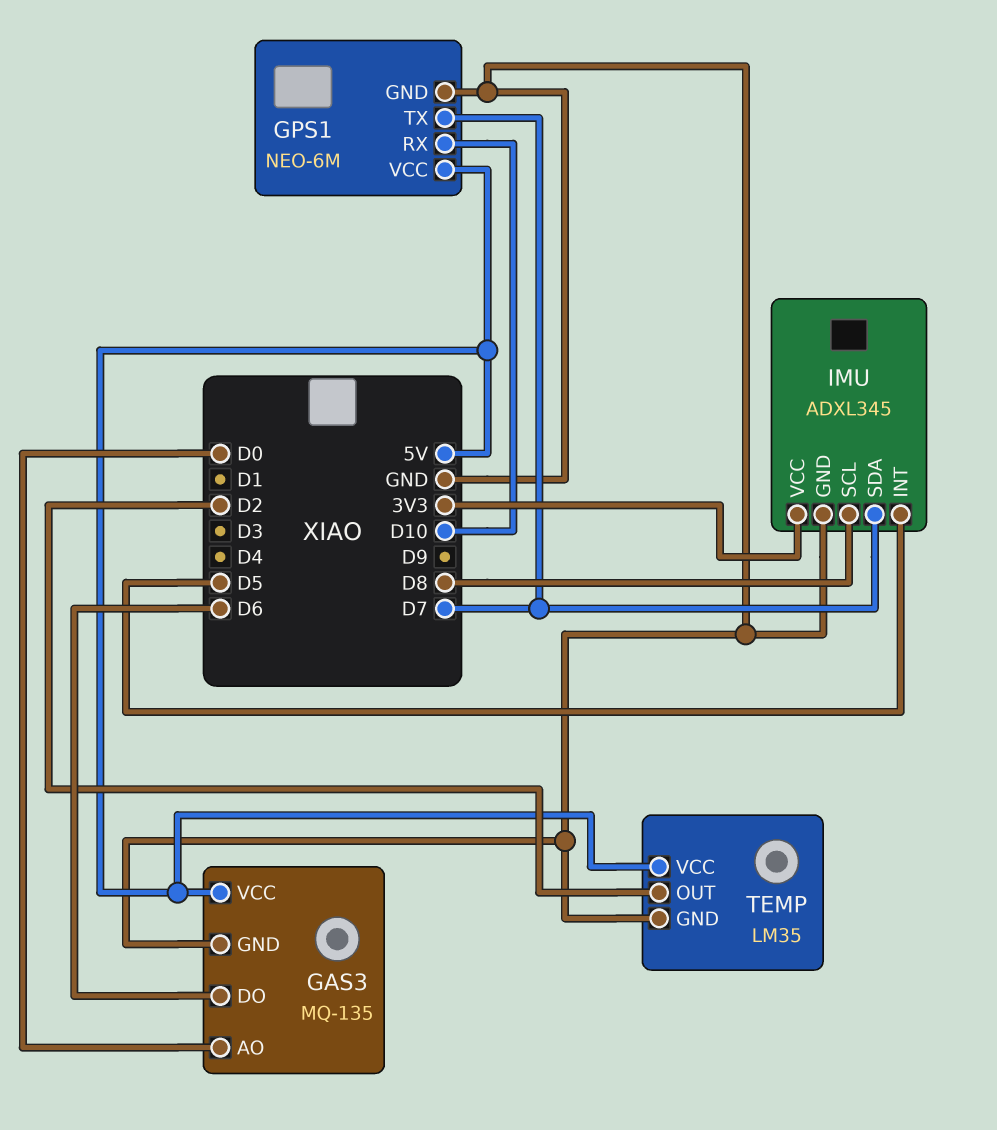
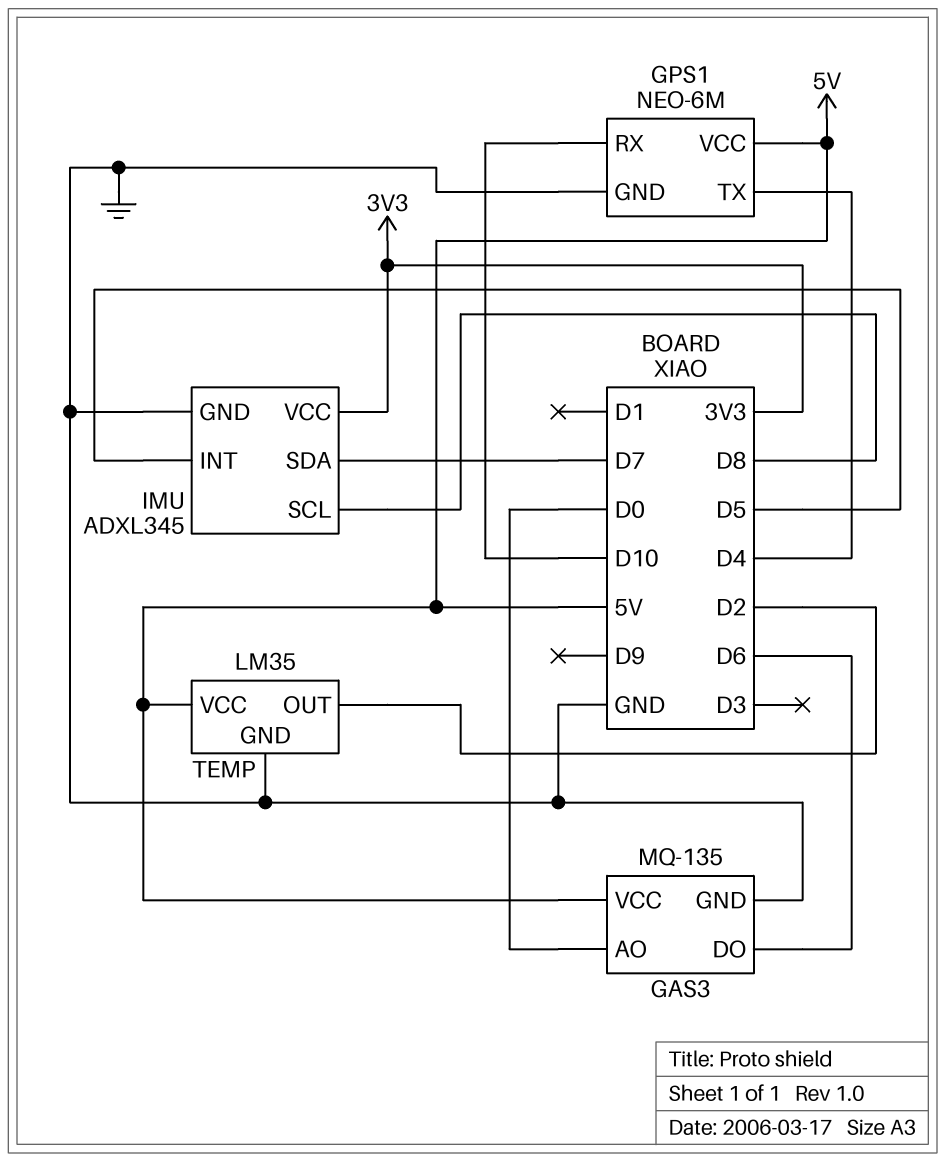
GPS1 pin TX: D7 -> D4

